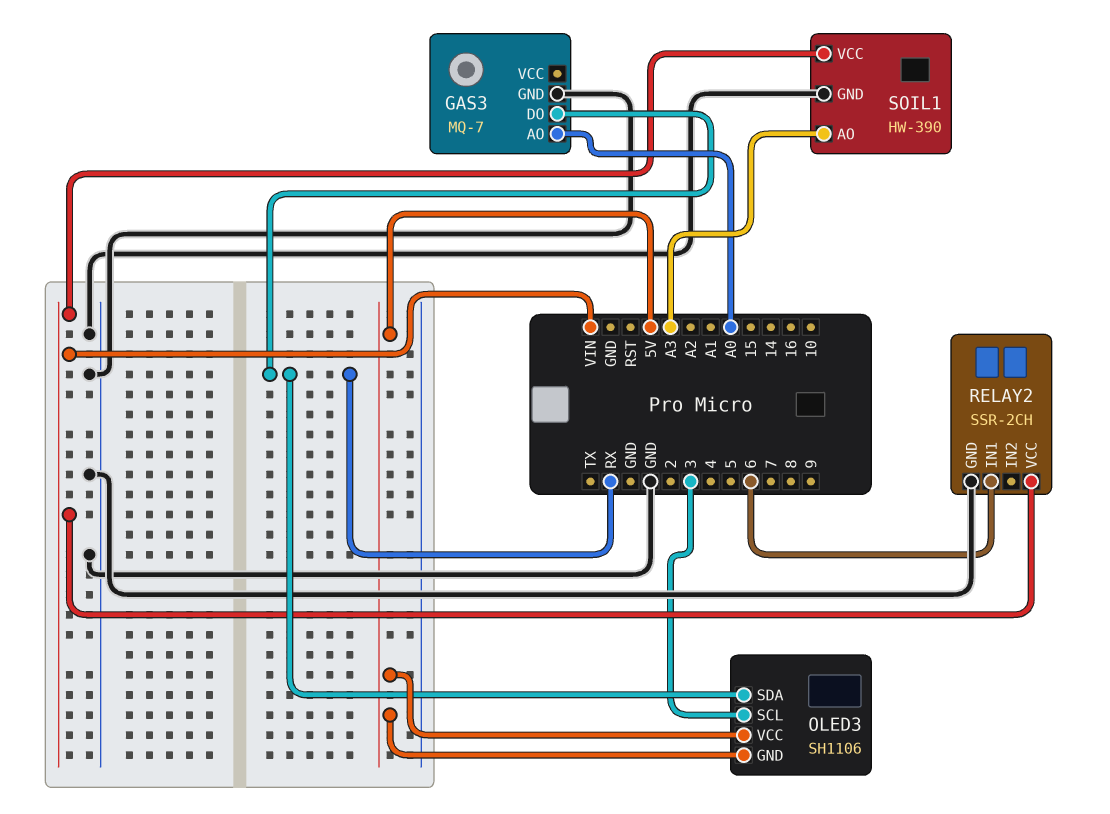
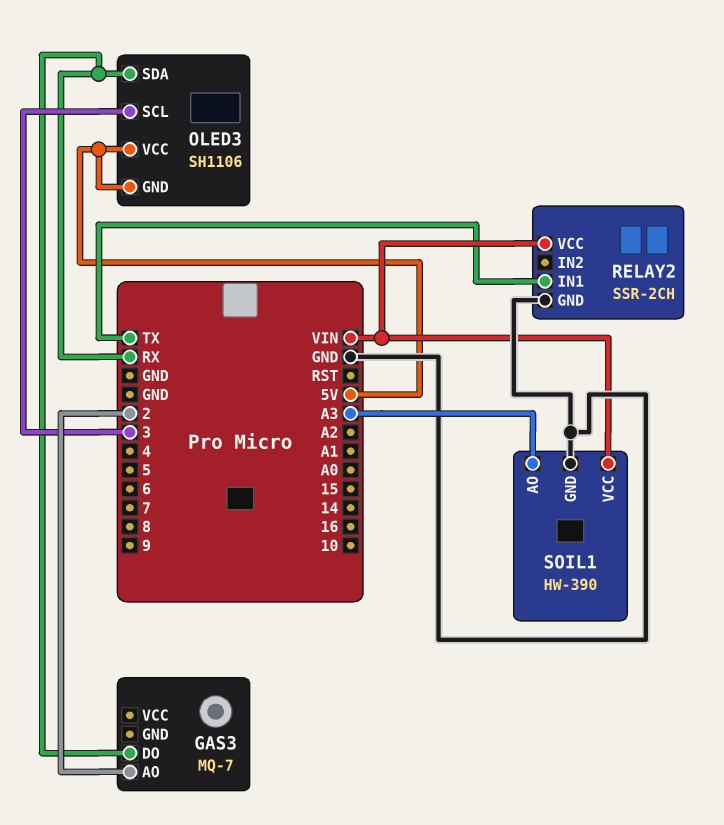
GAS3 pin AO: A0 -> 2
GAS3 pin GND: GND -> none
RELAY2 pin IN1: 6 -> TX

